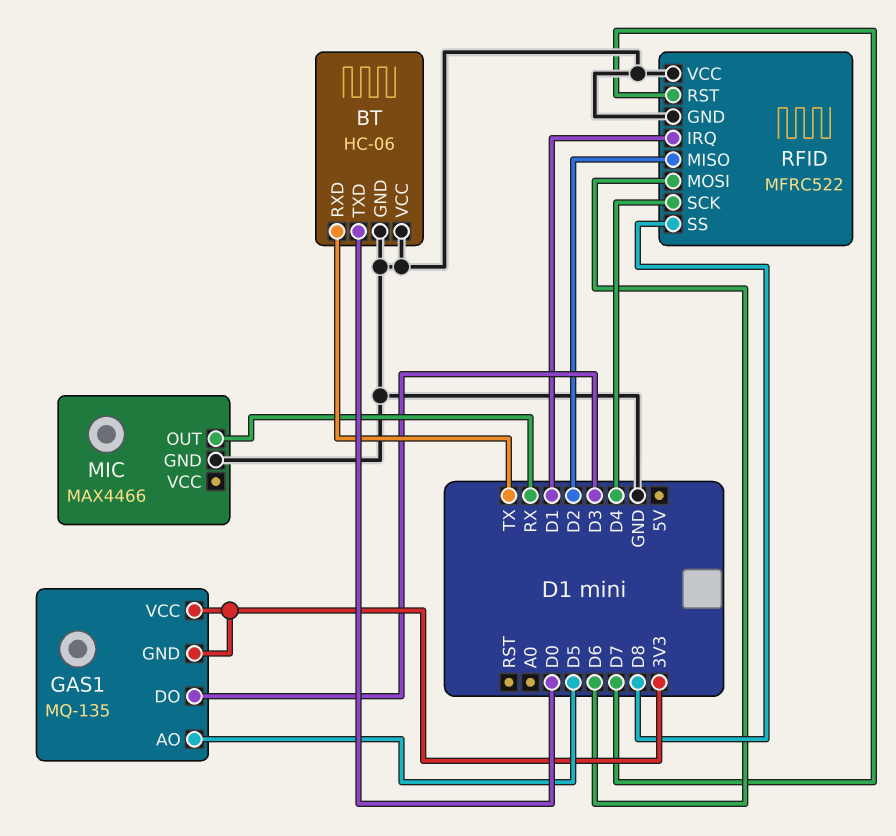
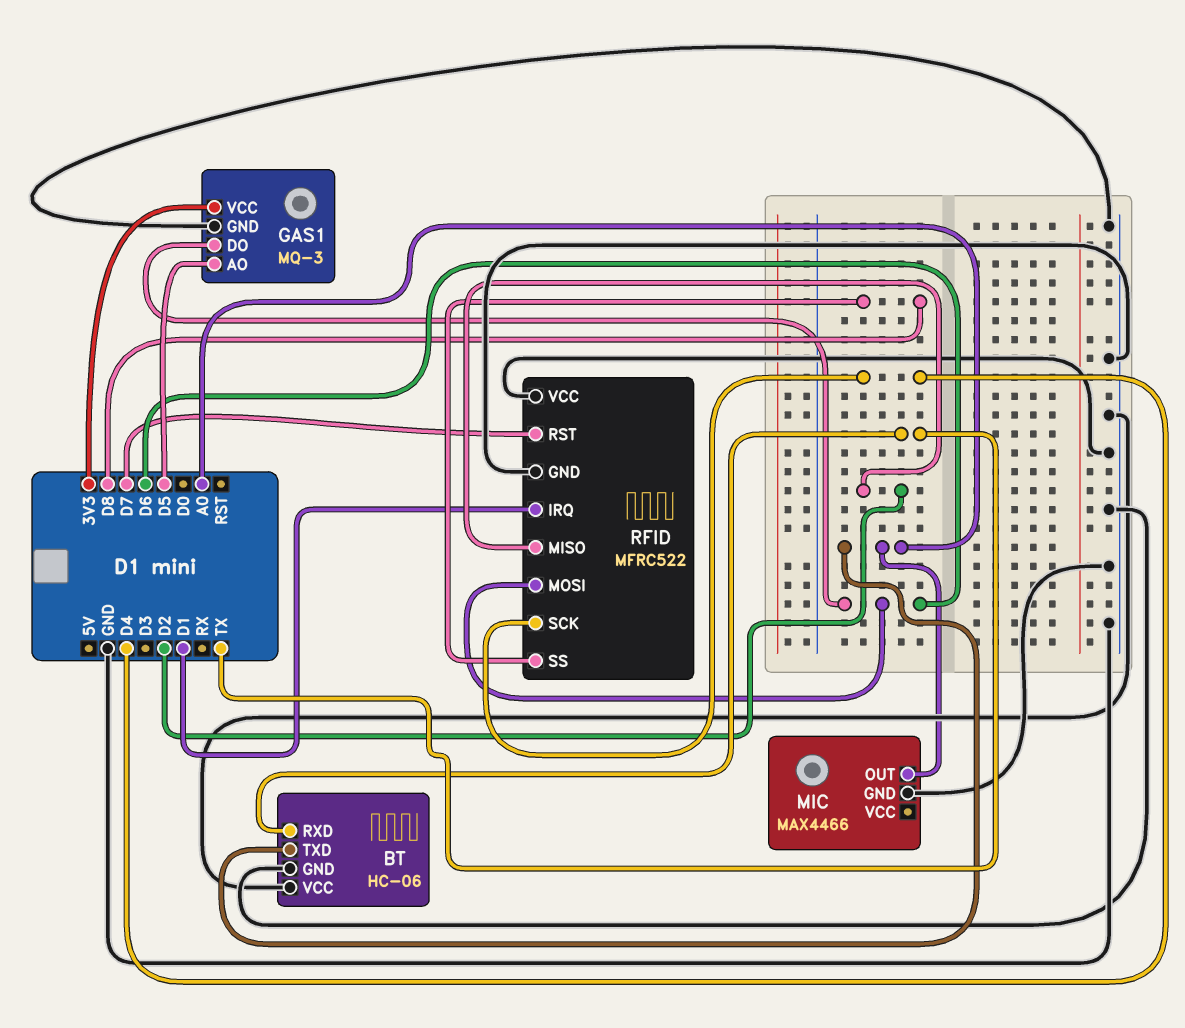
BT pin TXD: D0 -> A0
GAS1: MQ-135 -> MQ-3
GAS1 pin DO: D3 -> D6
GAS1 pin GND: 3V3 -> GND
MIC pin OUT: RX -> A0

